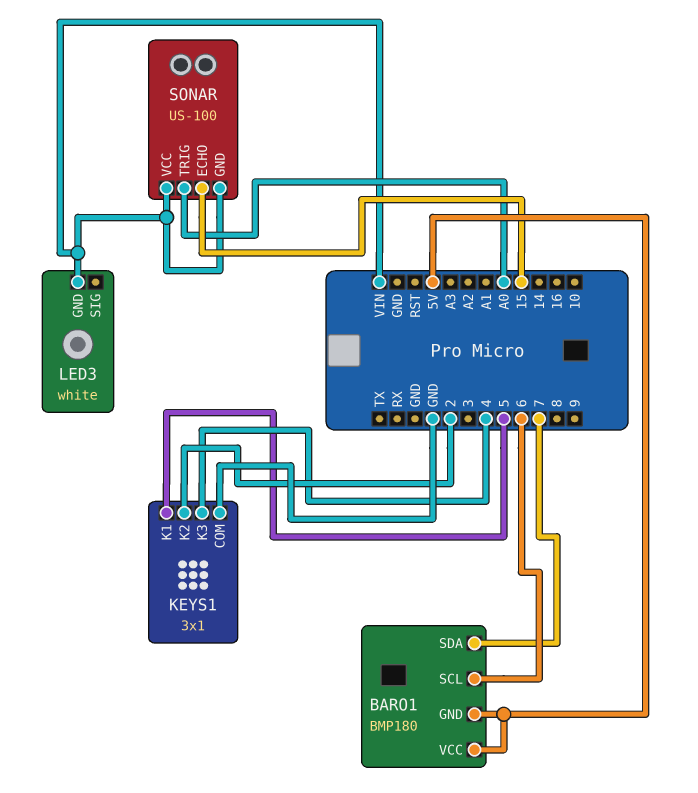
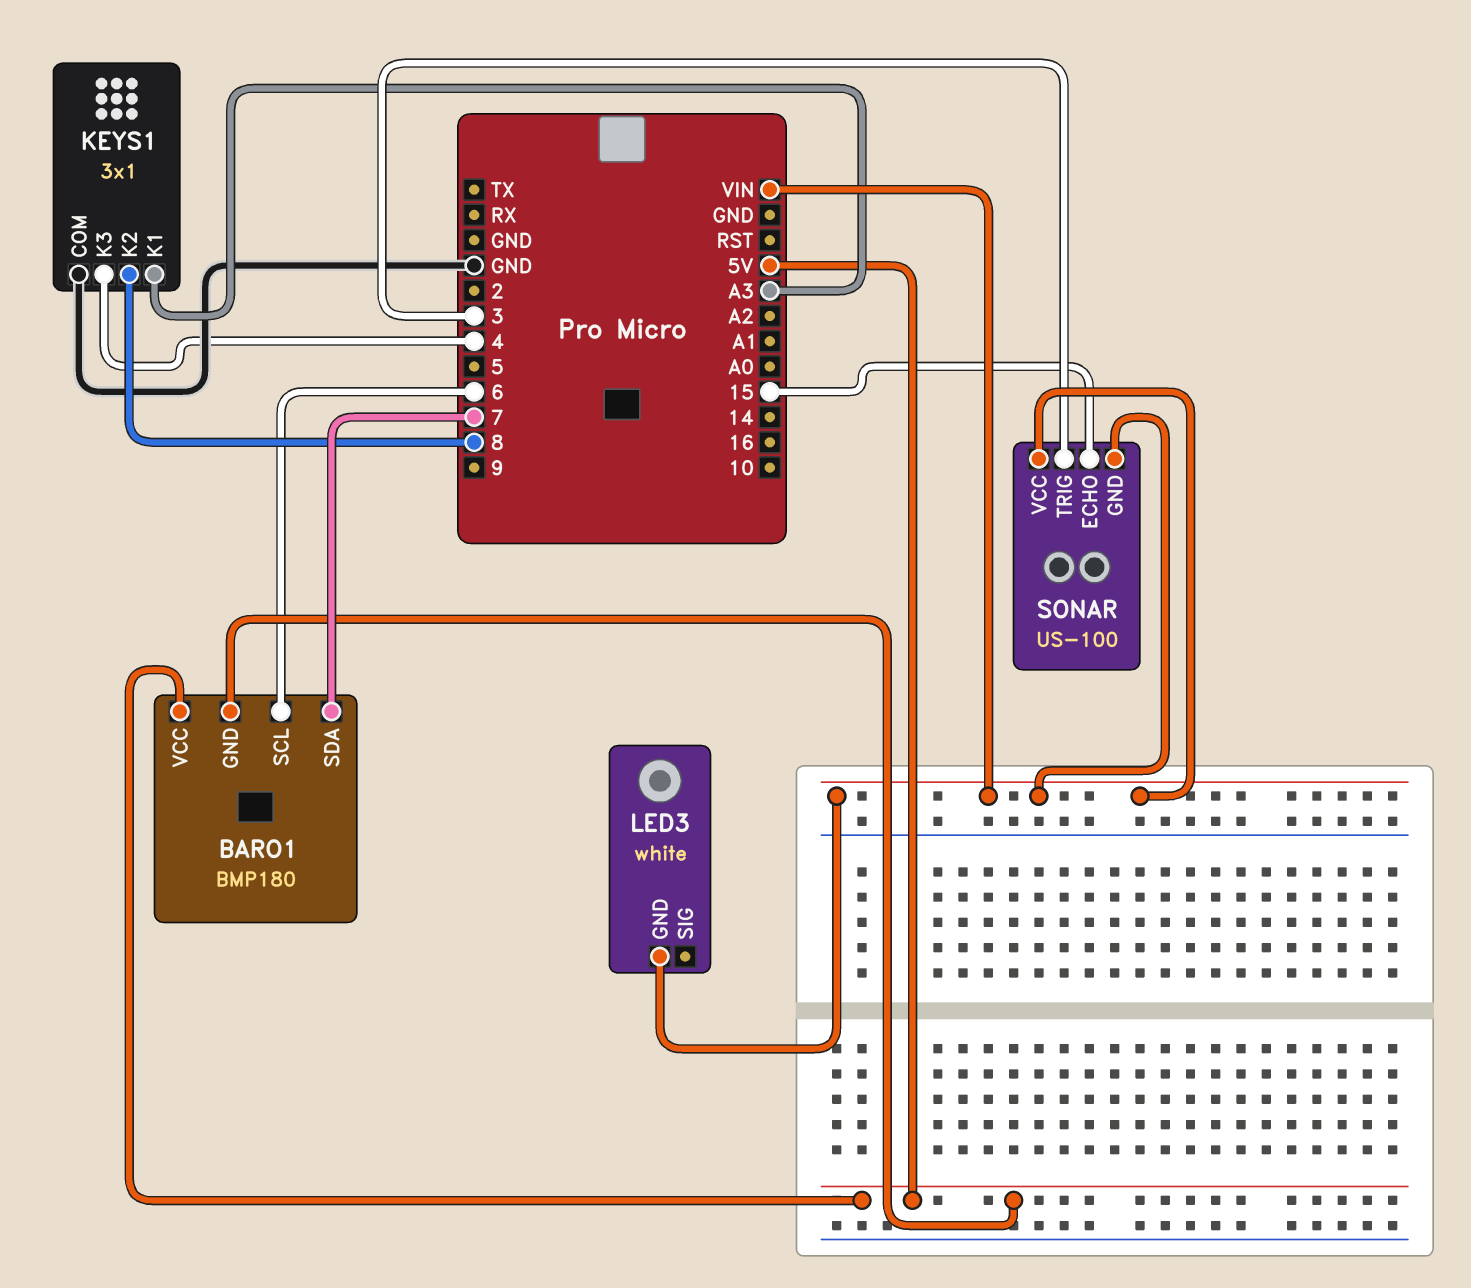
KEYS1 pin K1: 5 -> A3
KEYS1 pin K2: 2 -> 8
SONAR pin TRIG: A0 -> 3

